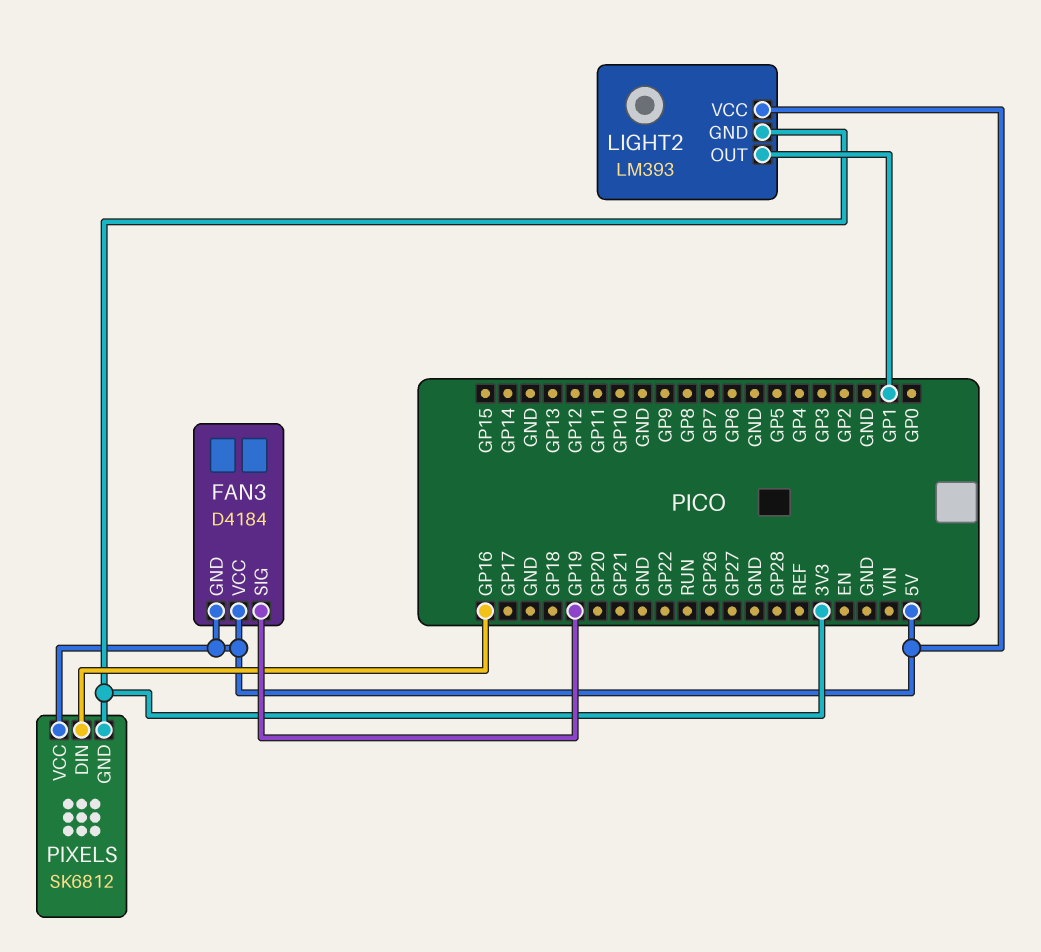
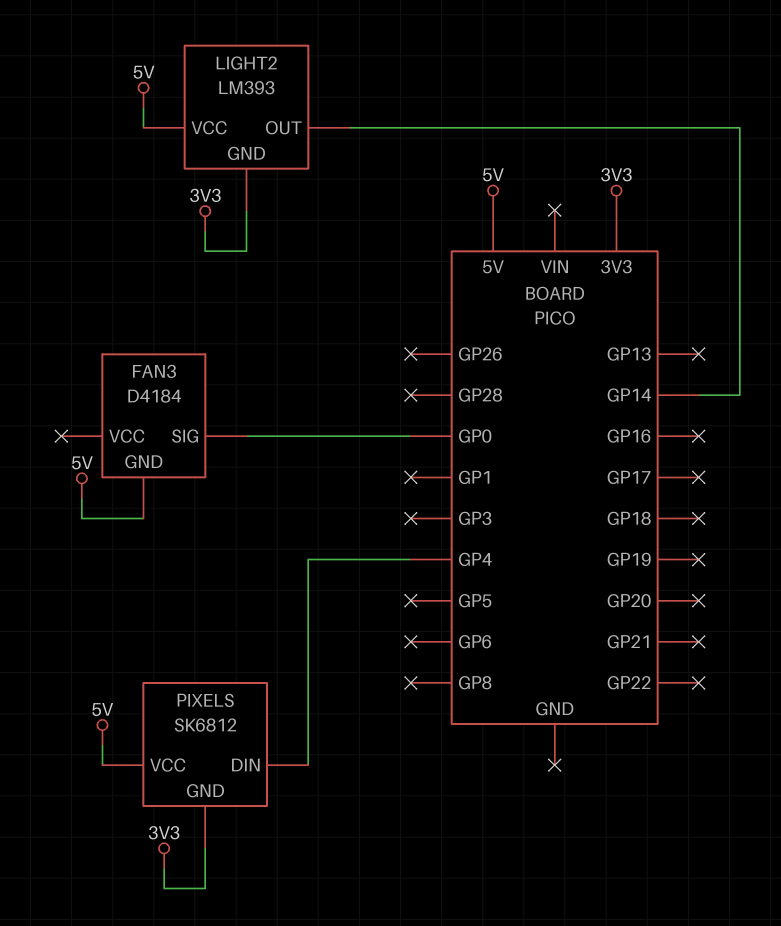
FAN3 pin SIG: GP19 -> GP0
FAN3 pin VCC: 5V -> none
LIGHT2 pin OUT: GP1 -> GP14
PIXELS pin DIN: GP16 -> GP4

